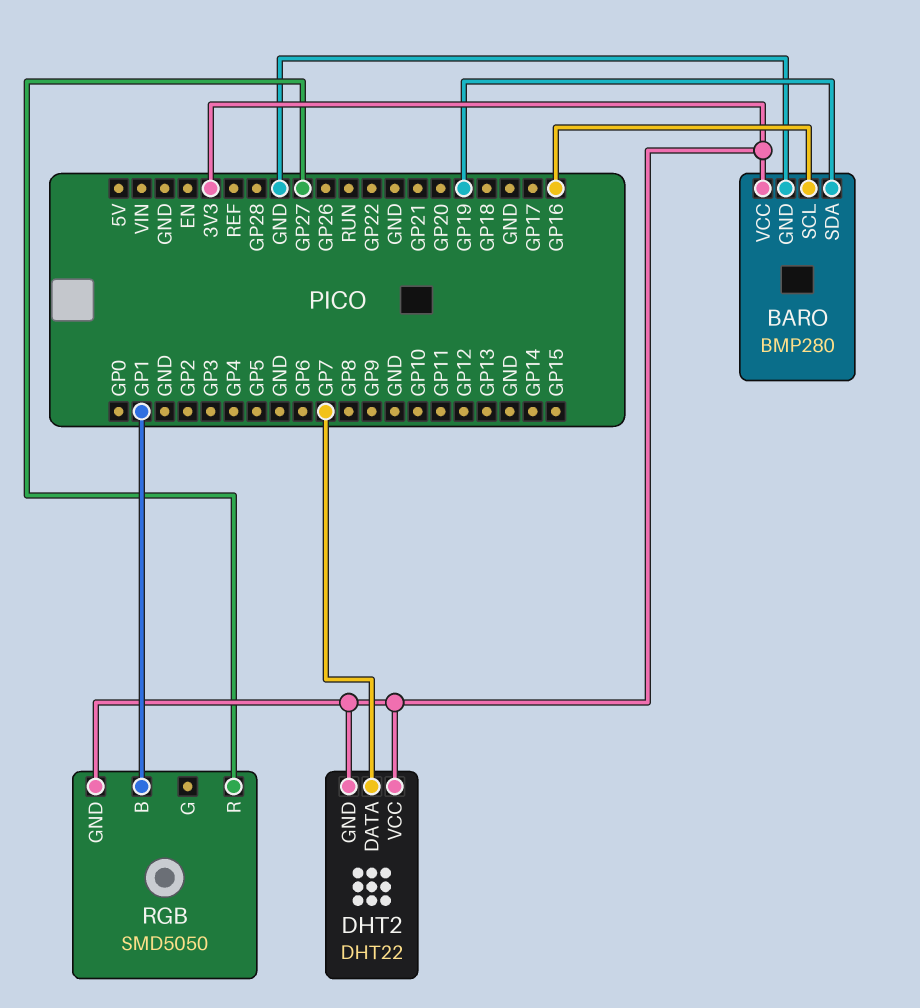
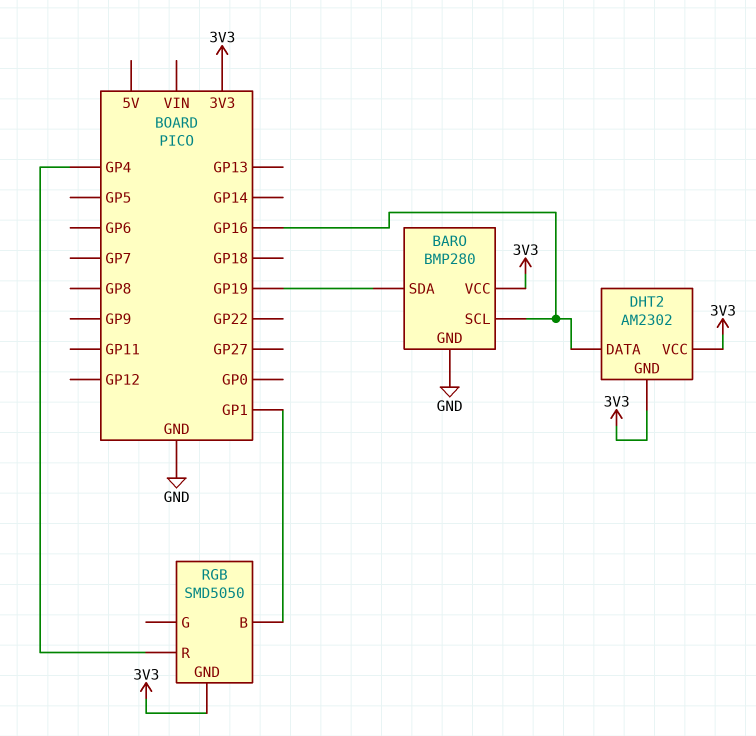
DHT2: DHT22 -> AM2302
DHT2 pin DATA: GP7 -> GP16
RGB pin R: GP27 -> GP4

